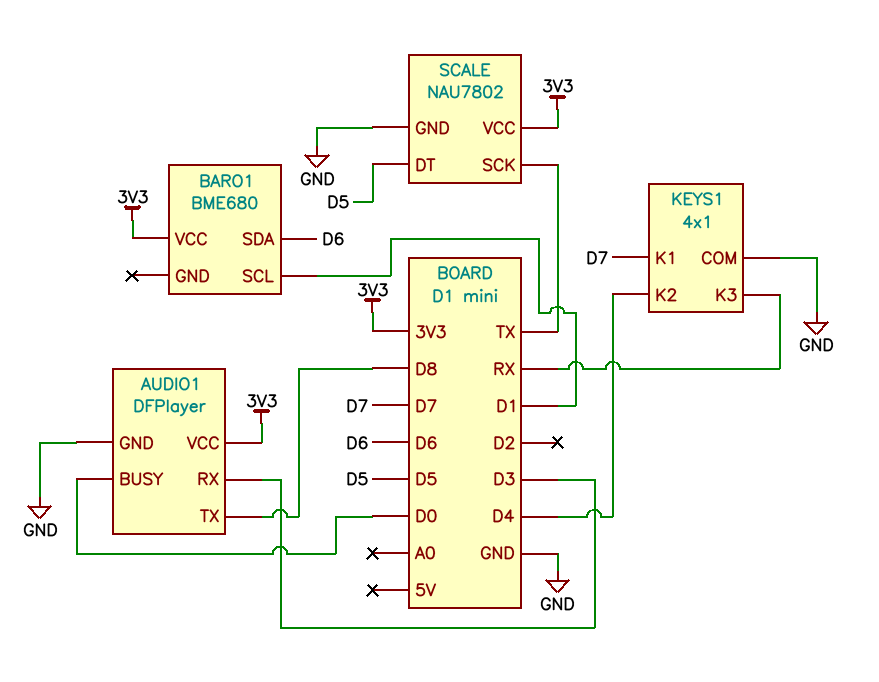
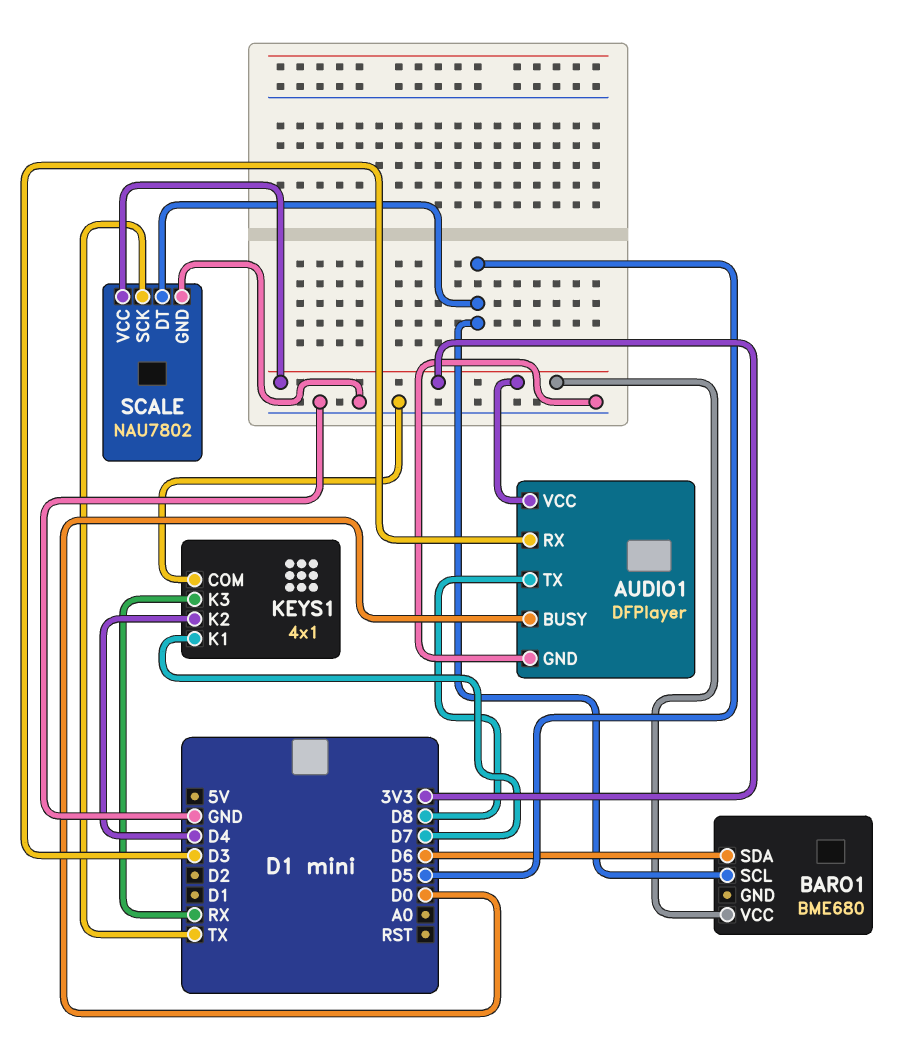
BARO1 pin SCL: D1 -> D5

